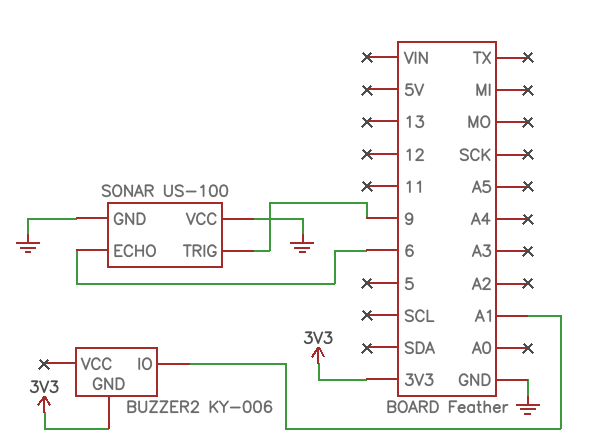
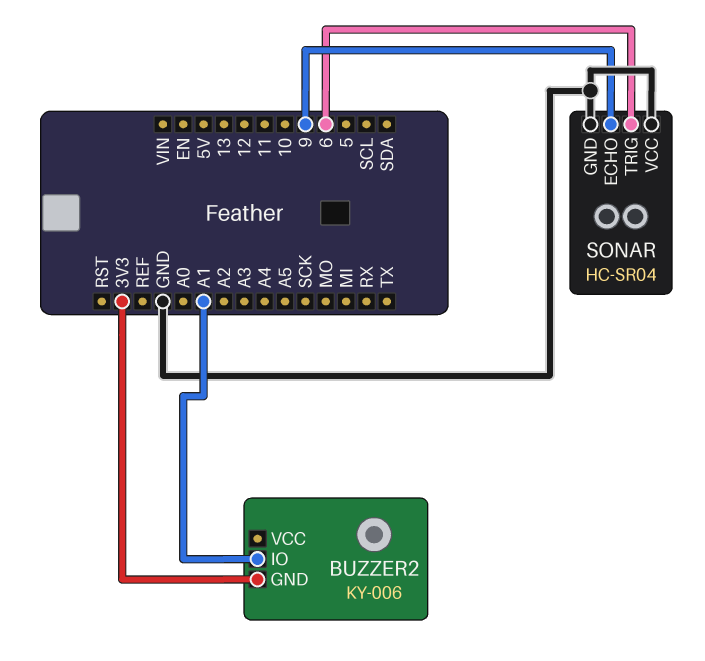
SONAR: US-100 -> HC-SR04
SONAR pin ECHO: 6 -> 9
SONAR pin TRIG: 9 -> 6

